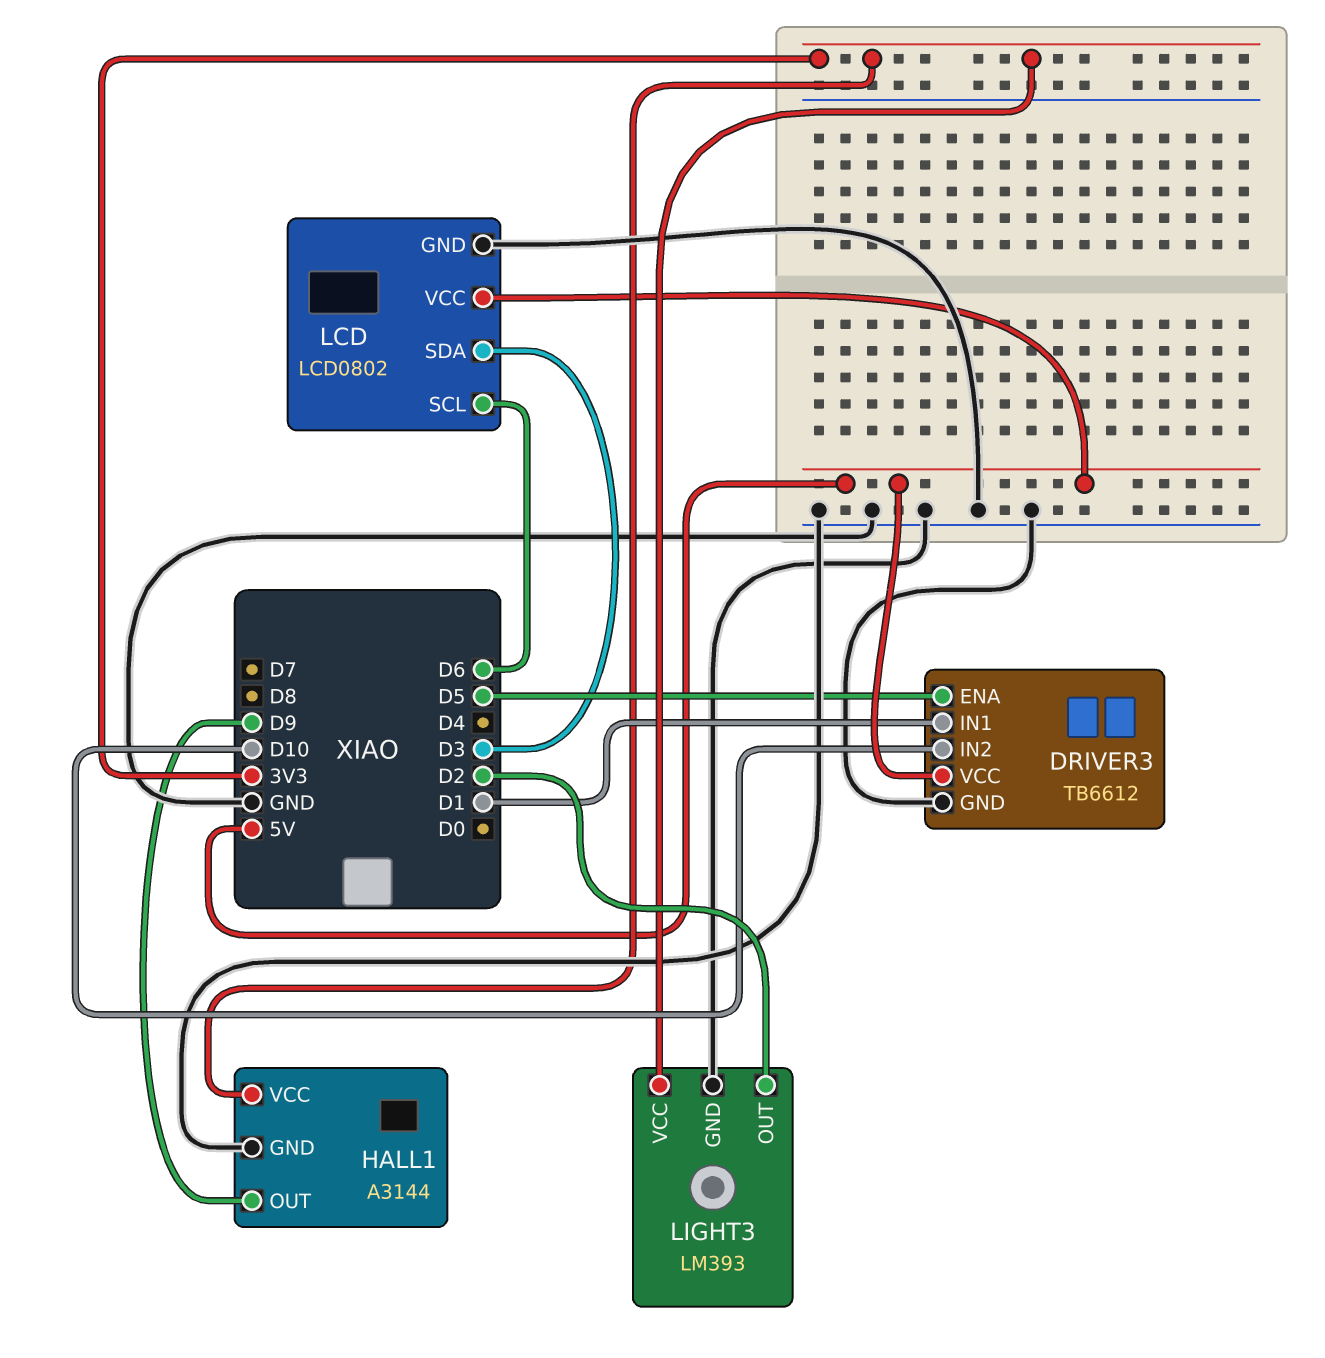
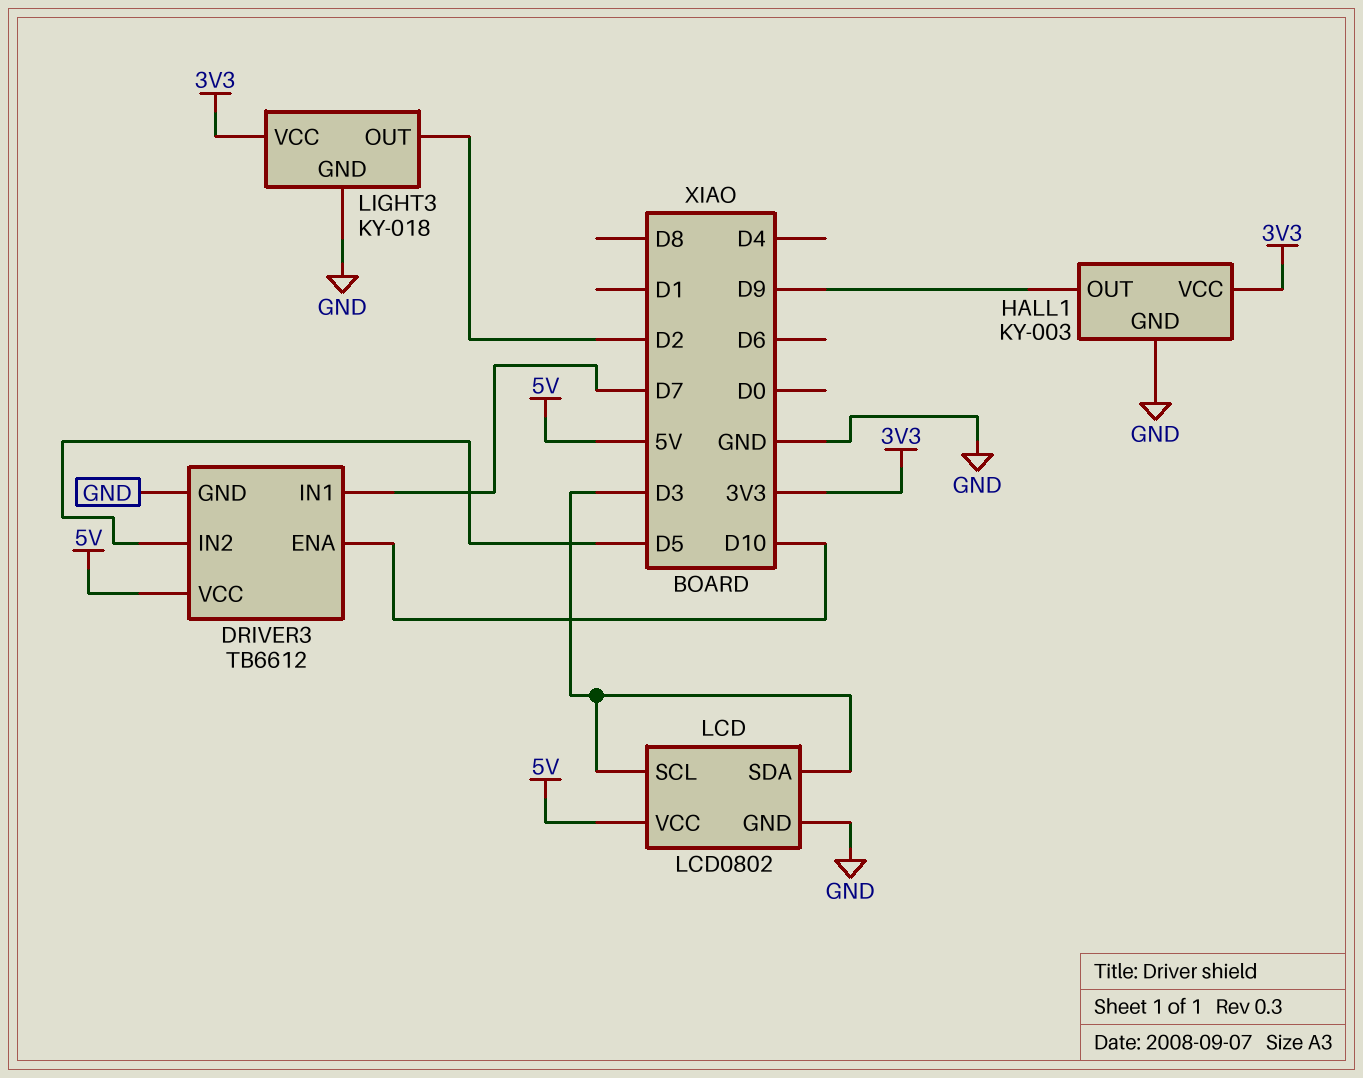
DRIVER3 pin ENA: D5 -> D10
DRIVER3 pin IN1: D1 -> D7
DRIVER3 pin IN2: D10 -> D5
HALL1: A3144 -> KY-003
LCD pin SCL: D6 -> D3
LIGHT3: LM393 -> KY-018

